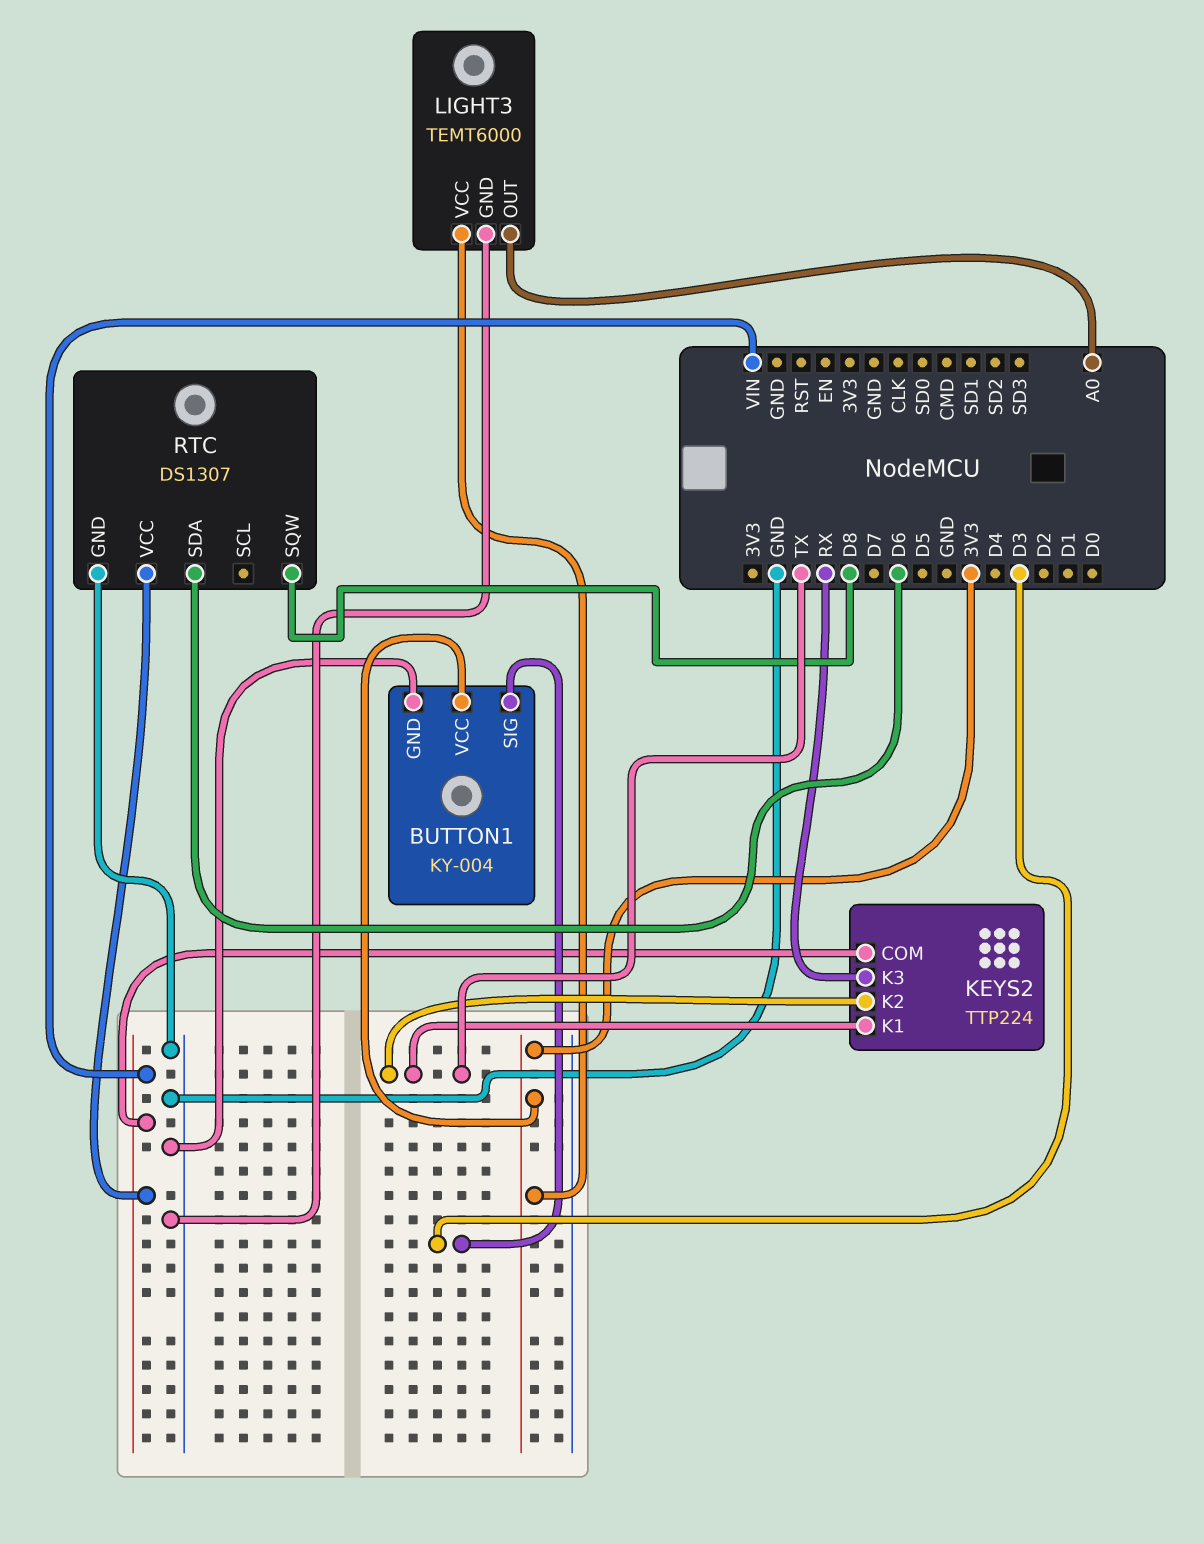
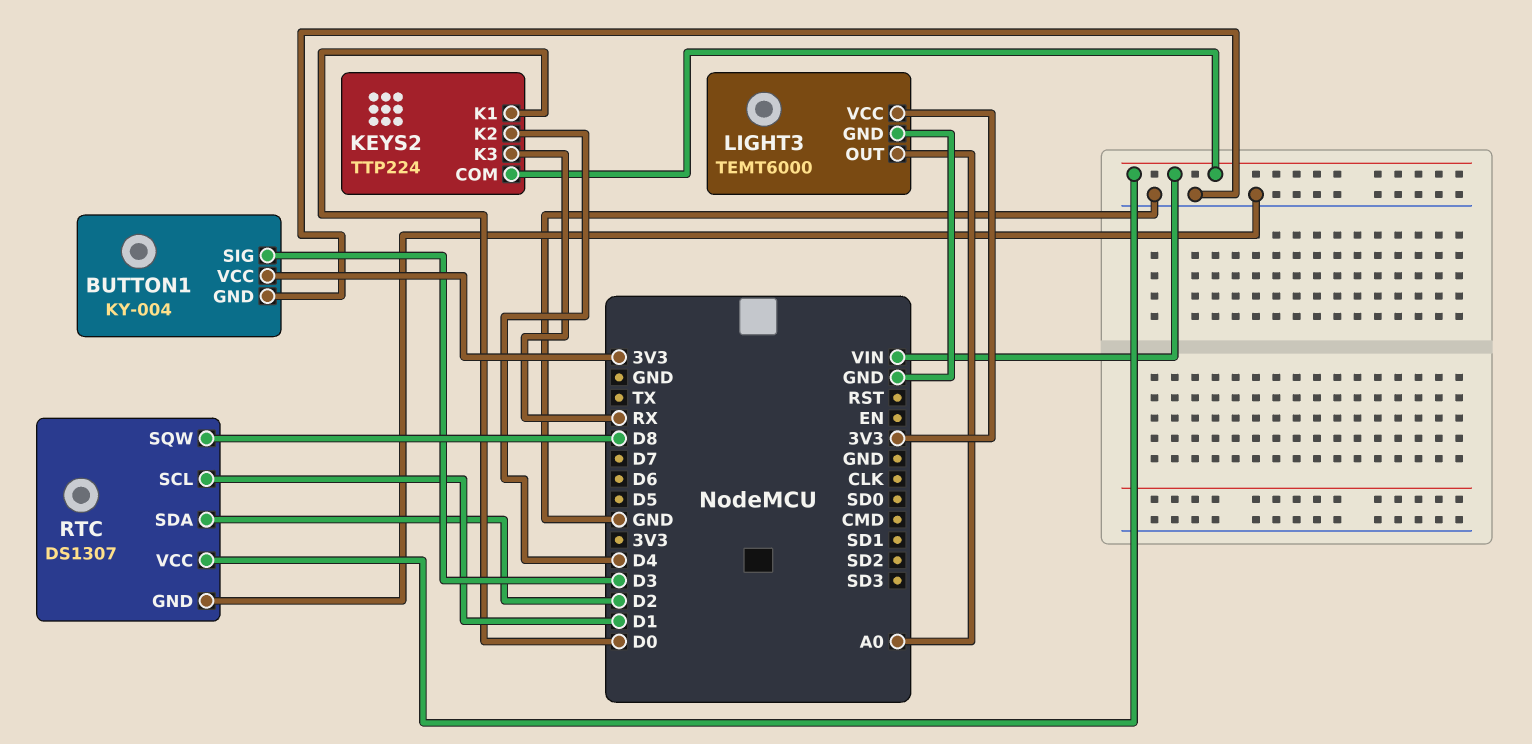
KEYS2 pin K1: TX -> D0
KEYS2 pin K2: TX -> D4
RTC pin SCL: none -> D1
RTC pin SDA: D6 -> D2

